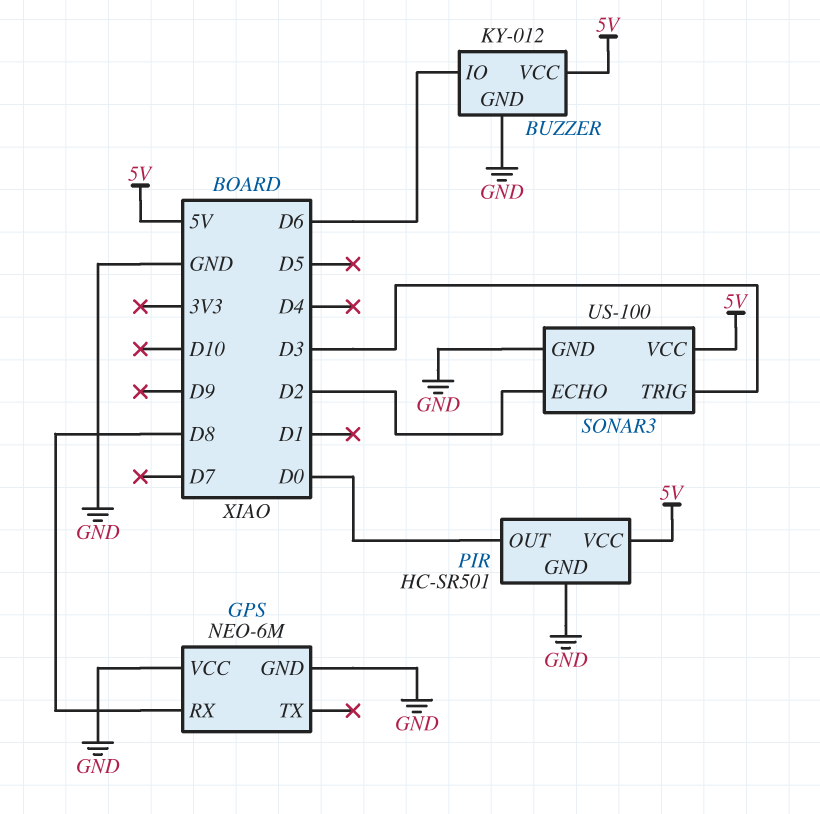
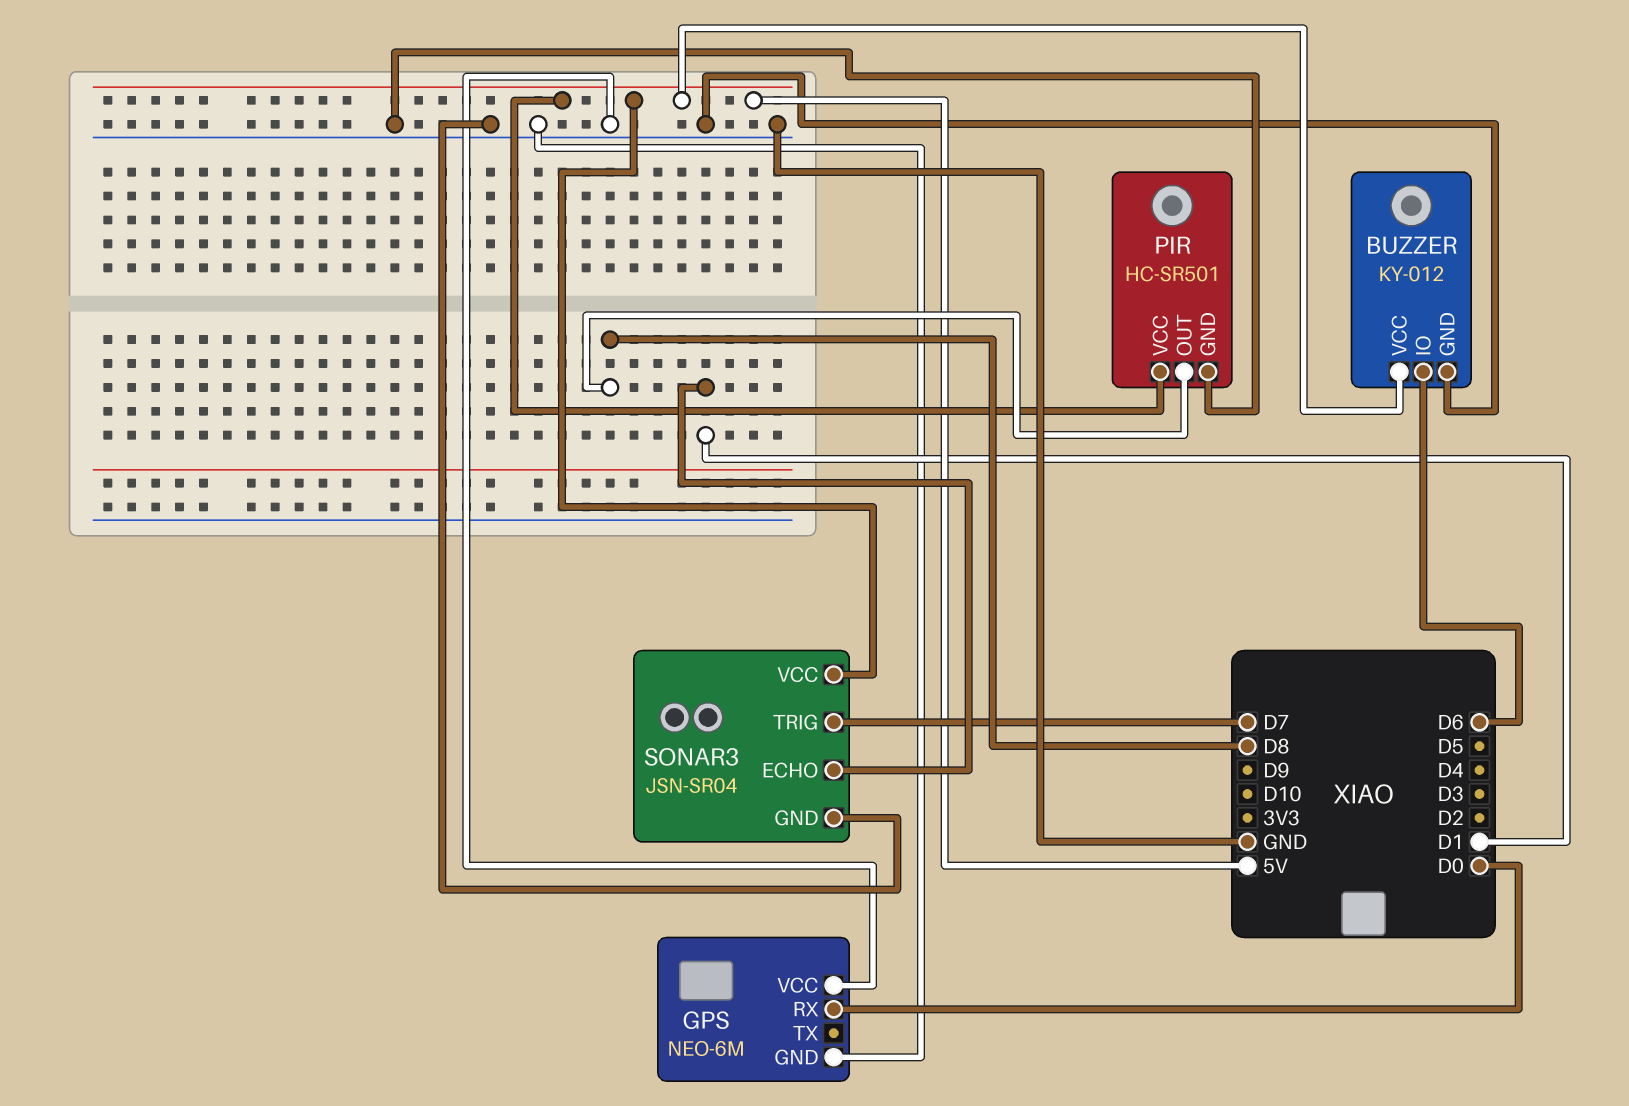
GPS pin RX: D8 -> D0
PIR pin OUT: D0 -> D8
SONAR3: US-100 -> JSN-SR04
SONAR3 pin ECHO: D2 -> D1
SONAR3 pin TRIG: D3 -> D7

